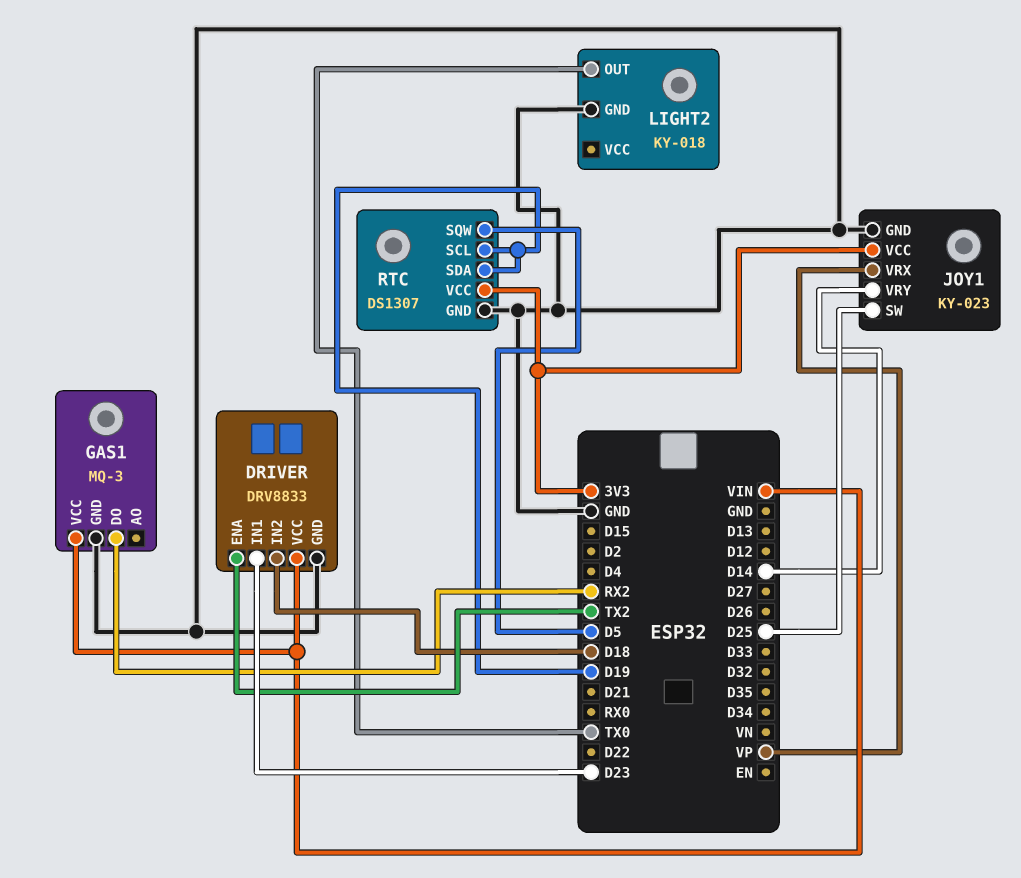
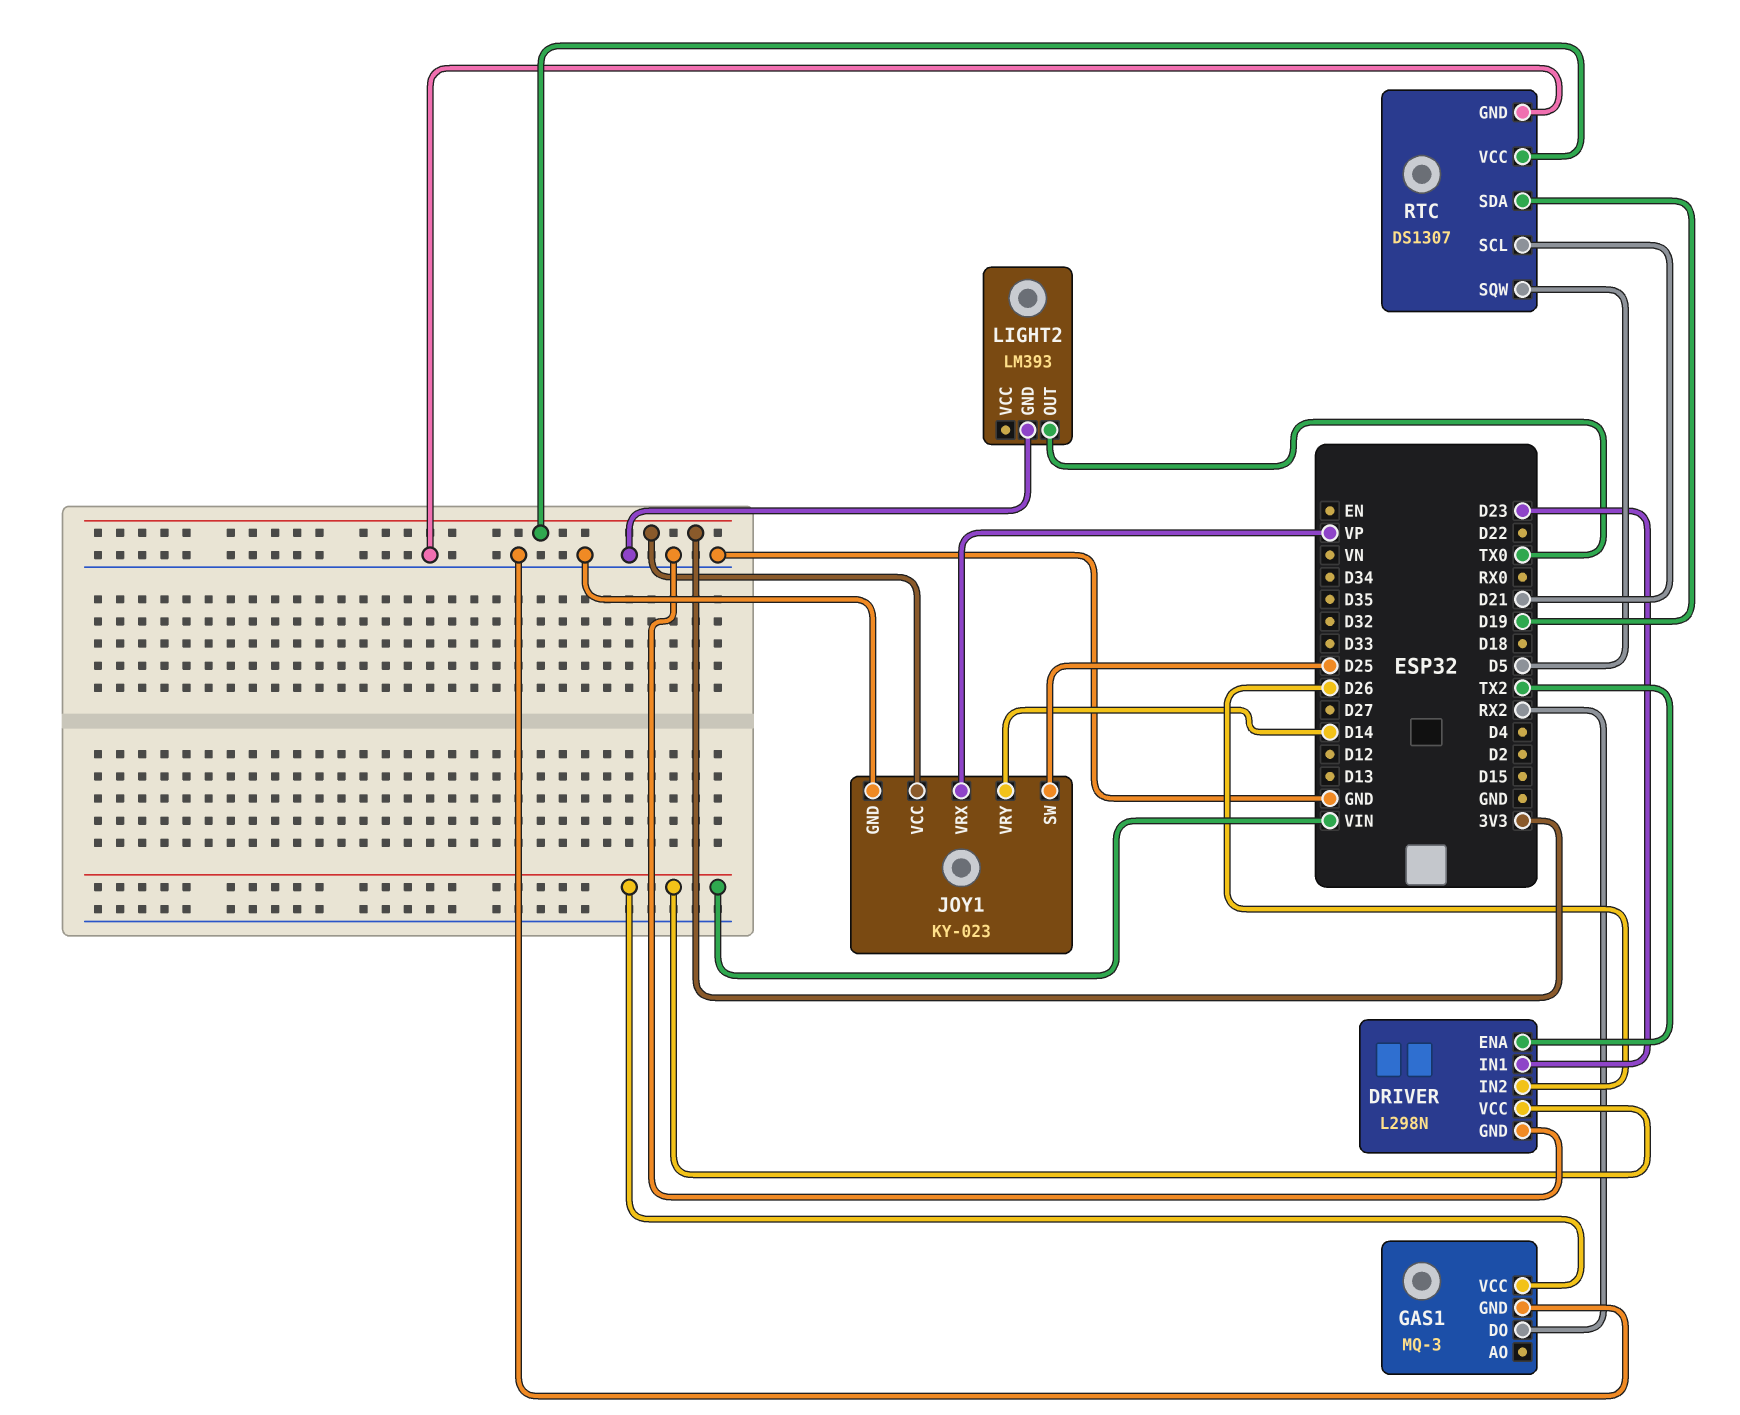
DRIVER: DRV8833 -> L298N
DRIVER pin IN2: D18 -> D26
LIGHT2: KY-018 -> LM393
RTC pin SCL: D19 -> D21

